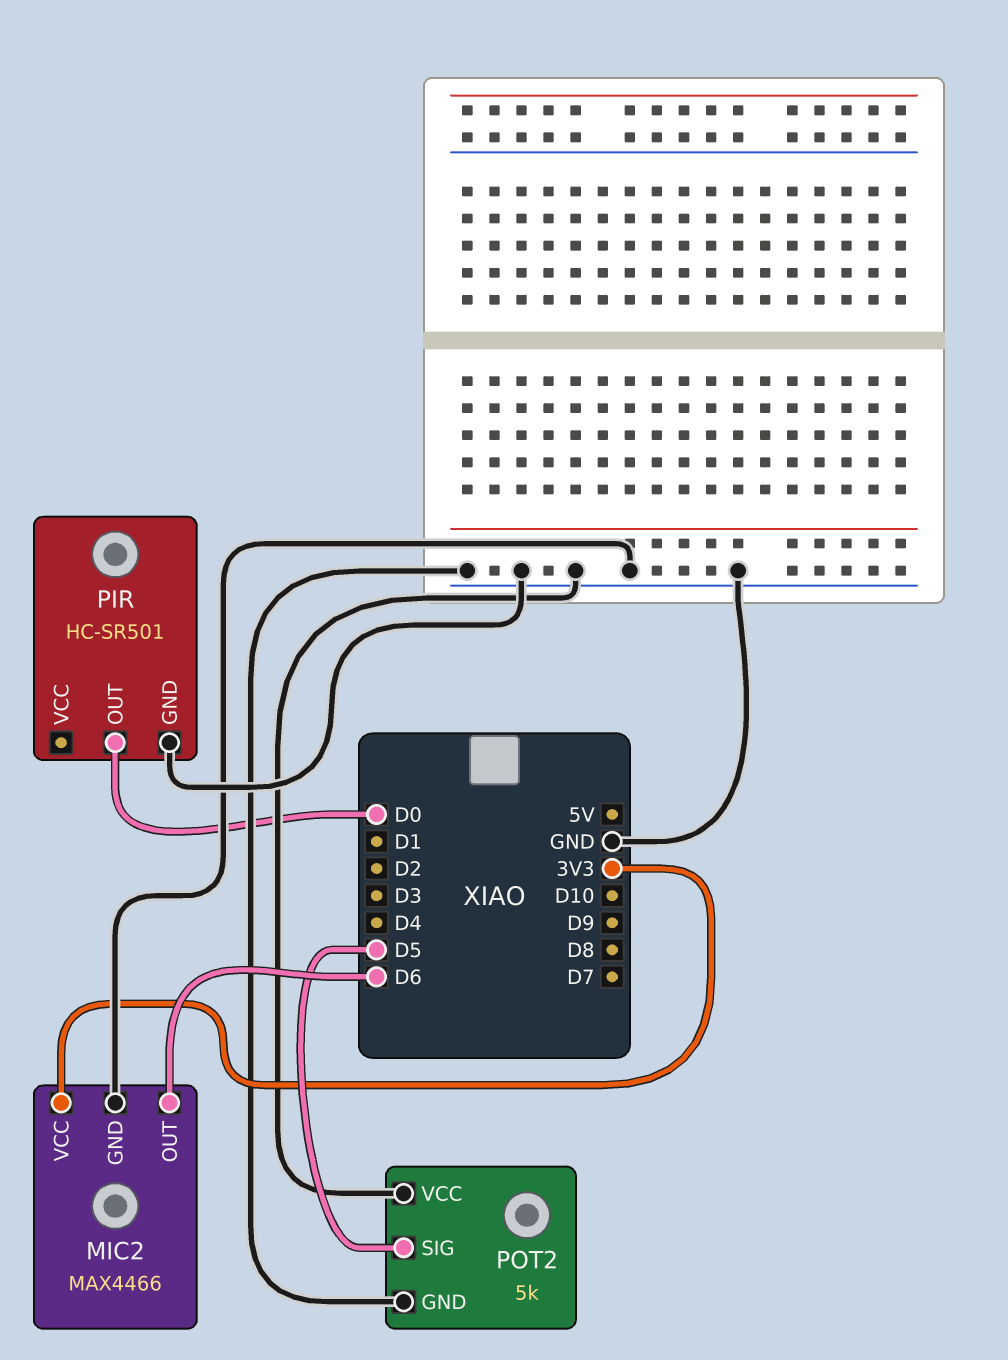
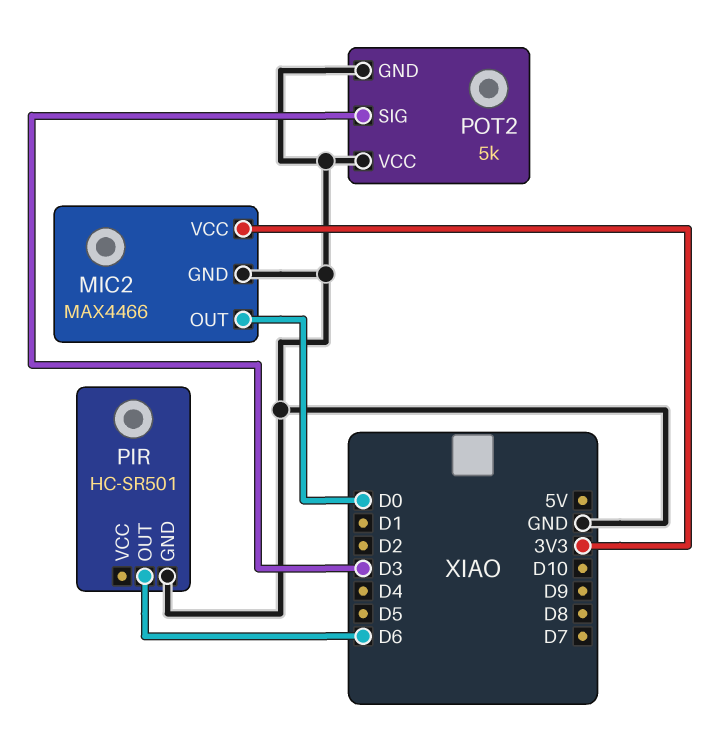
MIC2 pin OUT: D6 -> D0
PIR pin OUT: D0 -> D6
POT2 pin SIG: D5 -> D3

